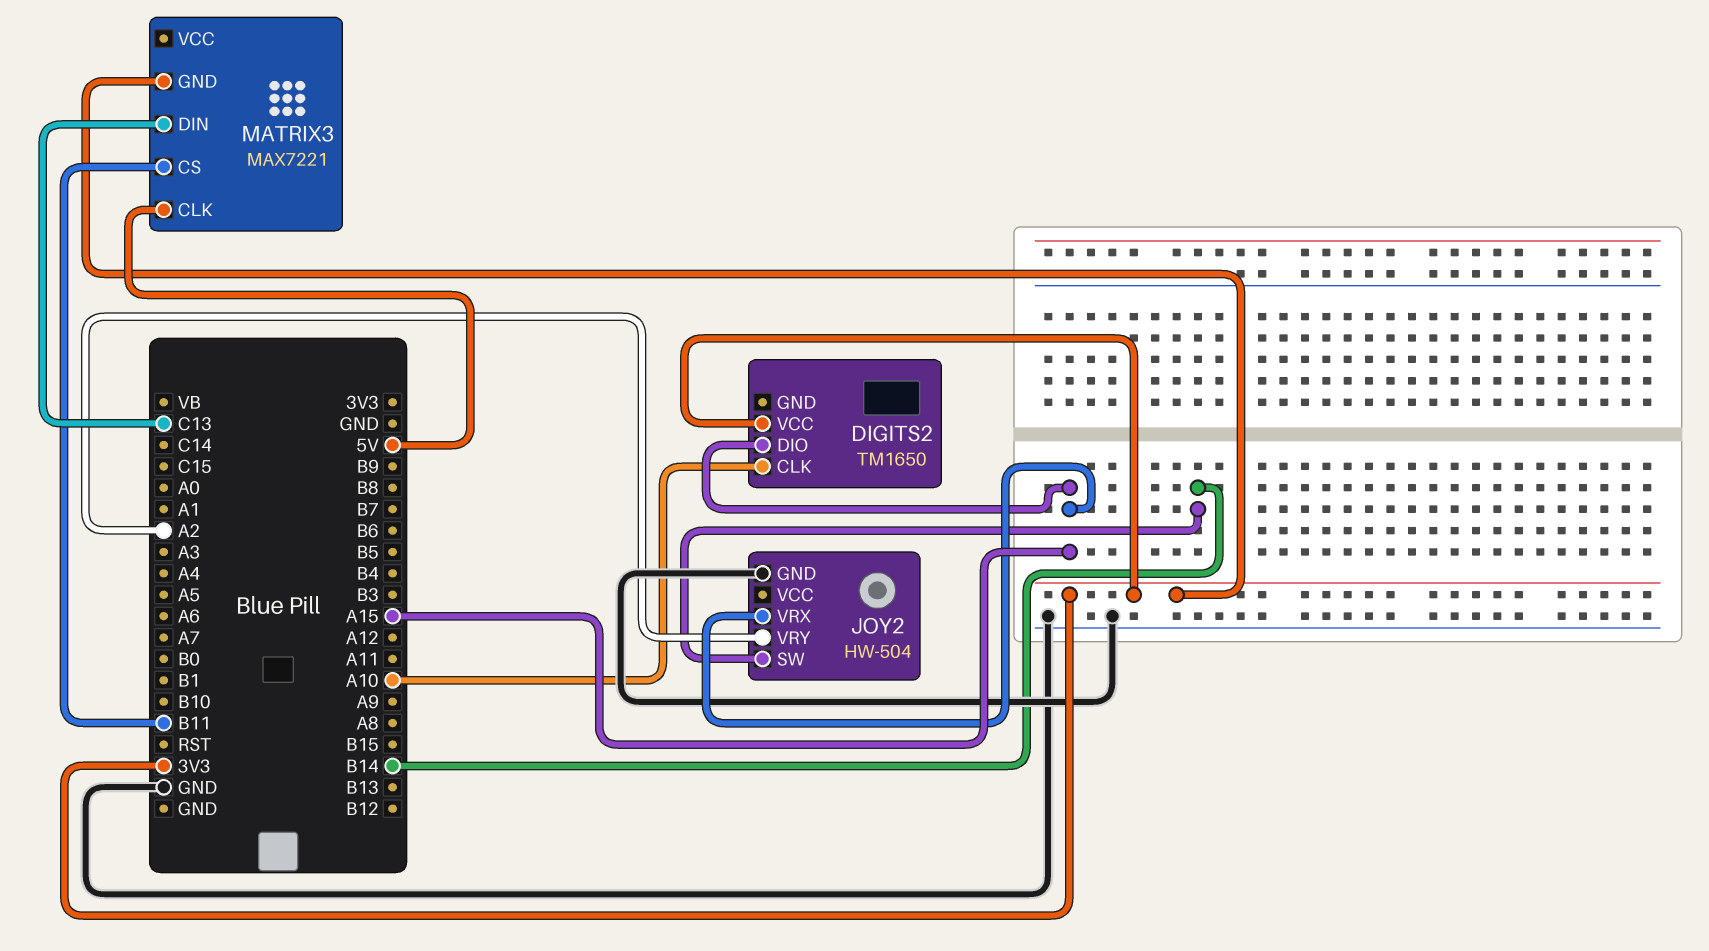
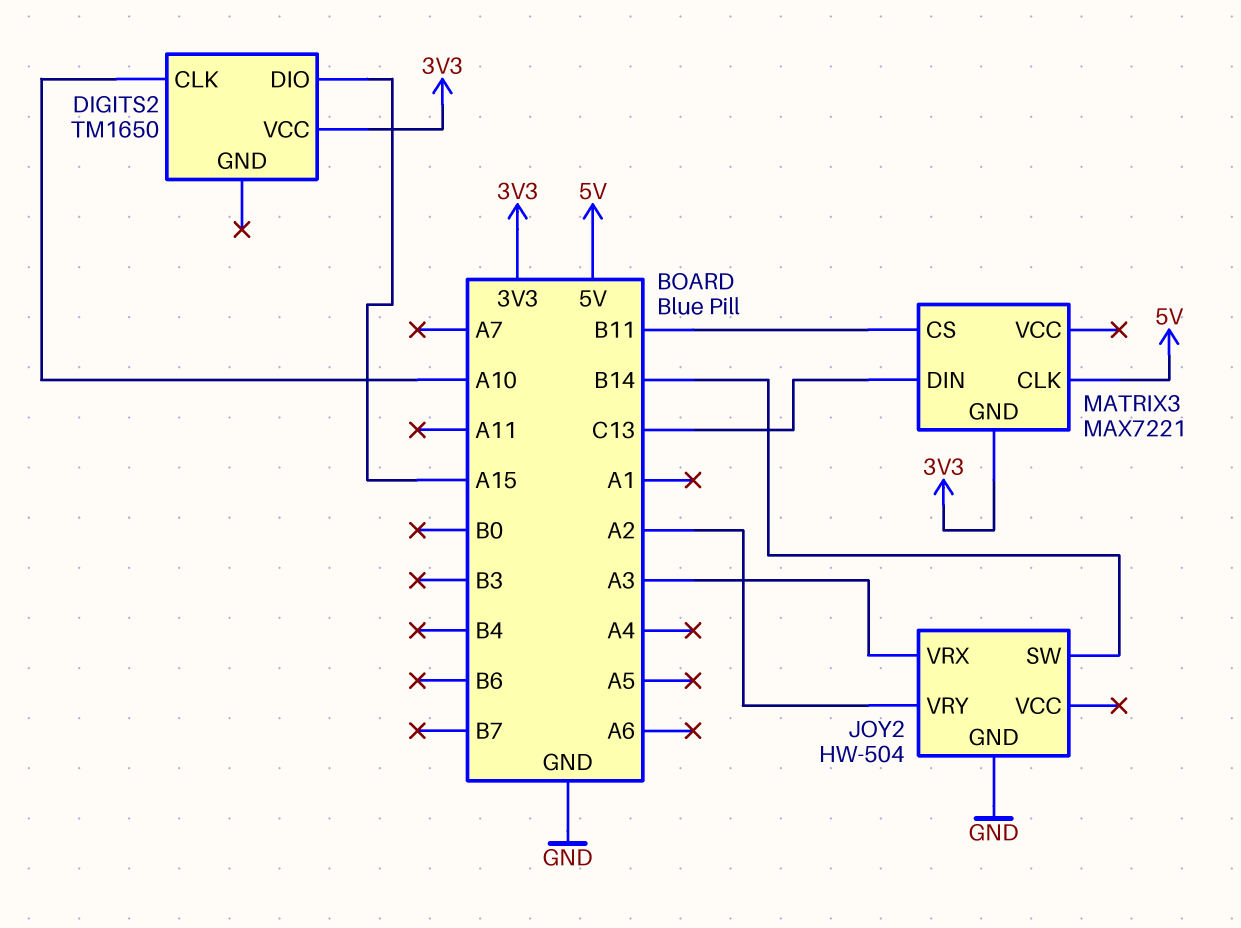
JOY2 pin VRX: A15 -> A3

